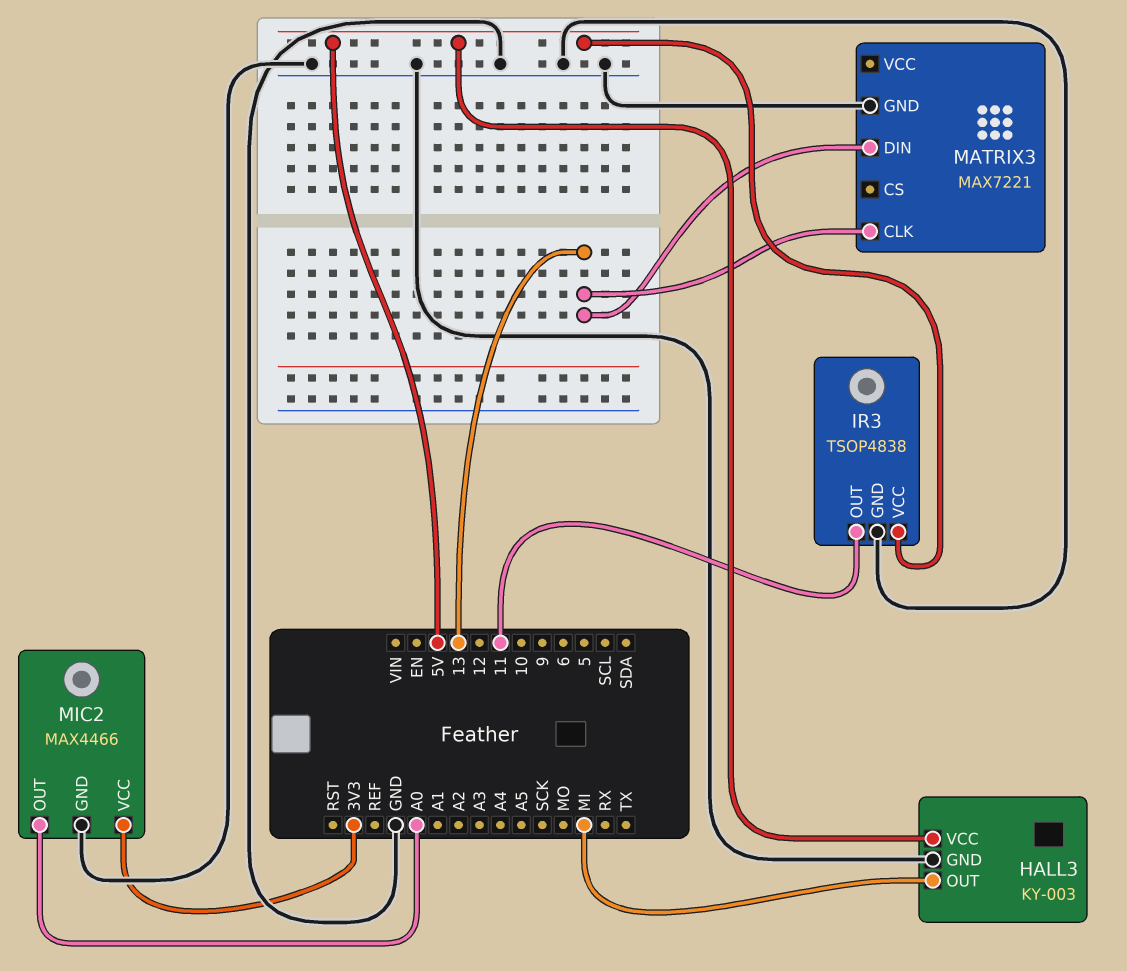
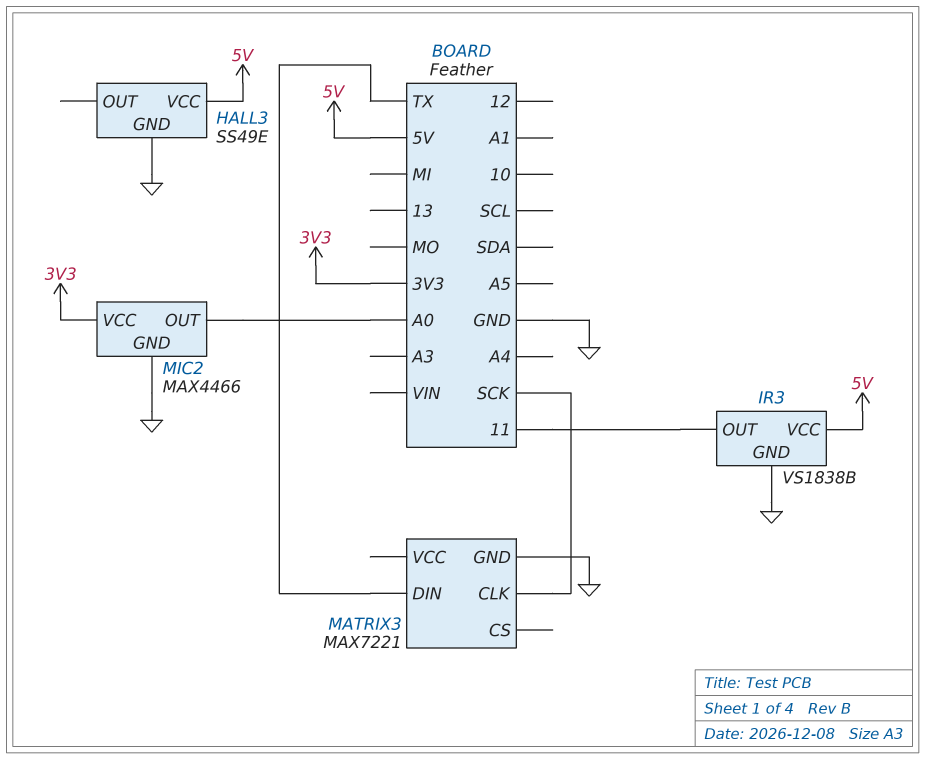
HALL3: KY-003 -> SS49E
HALL3 pin OUT: MI -> none
IR3: TSOP4838 -> VS1838B
MATRIX3 pin CLK: 13 -> SCK
MATRIX3 pin DIN: 13 -> TX

